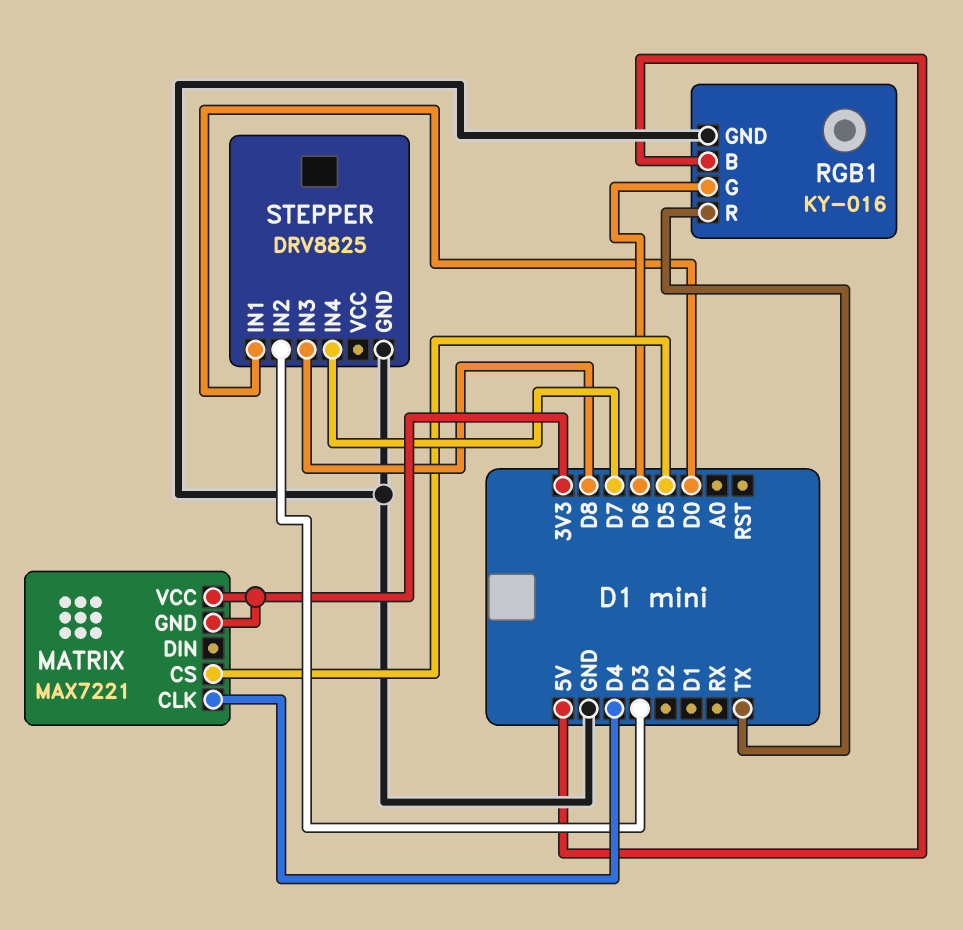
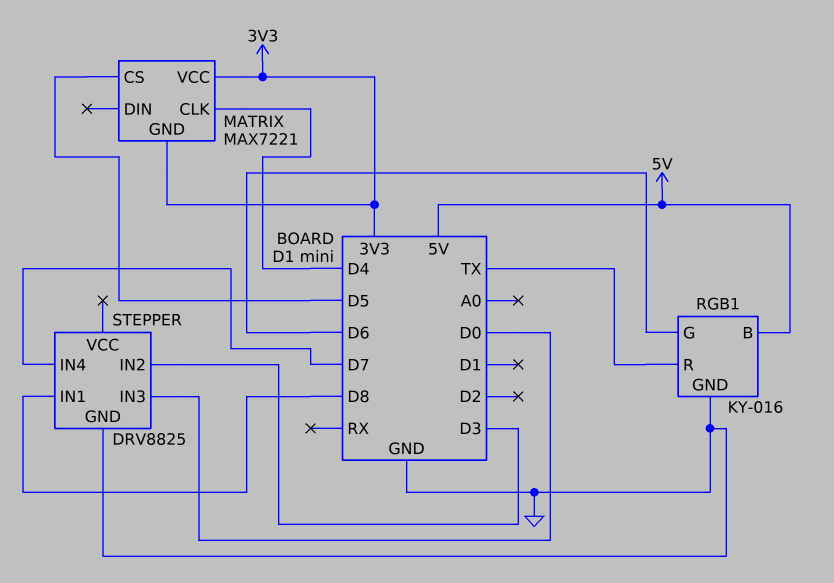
STEPPER pin IN1: D0 -> D8
STEPPER pin IN3: D8 -> D0

